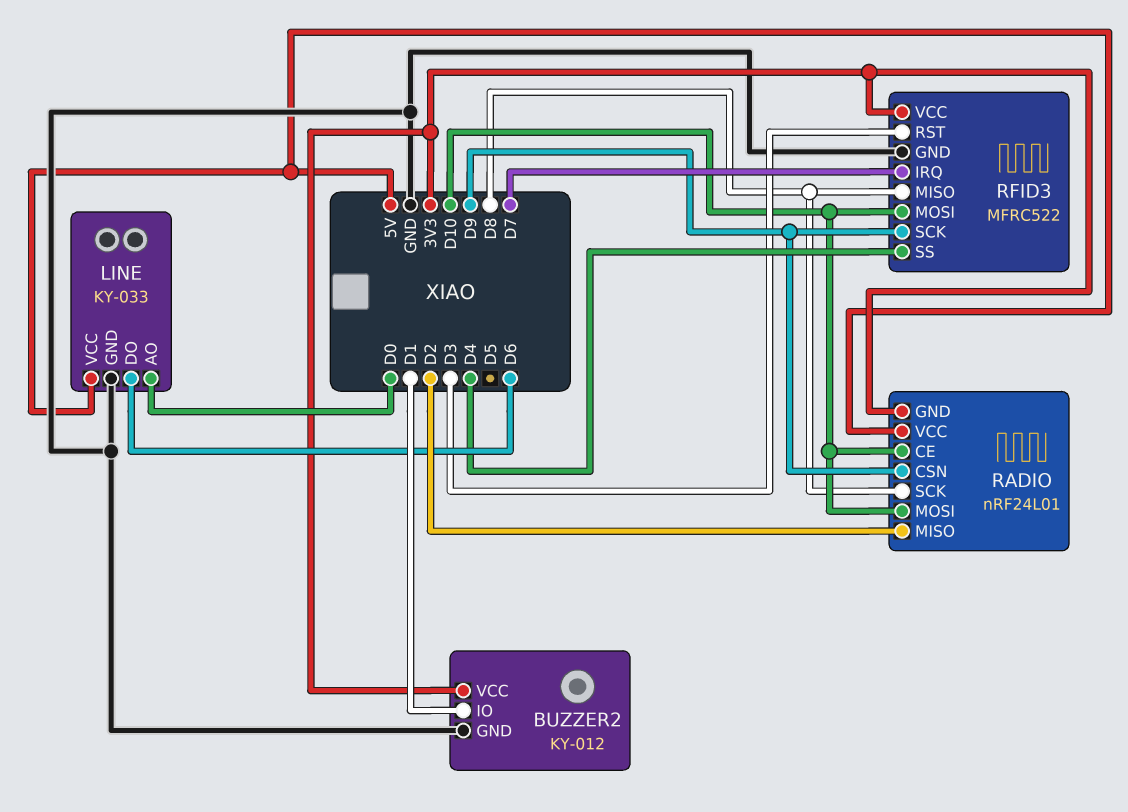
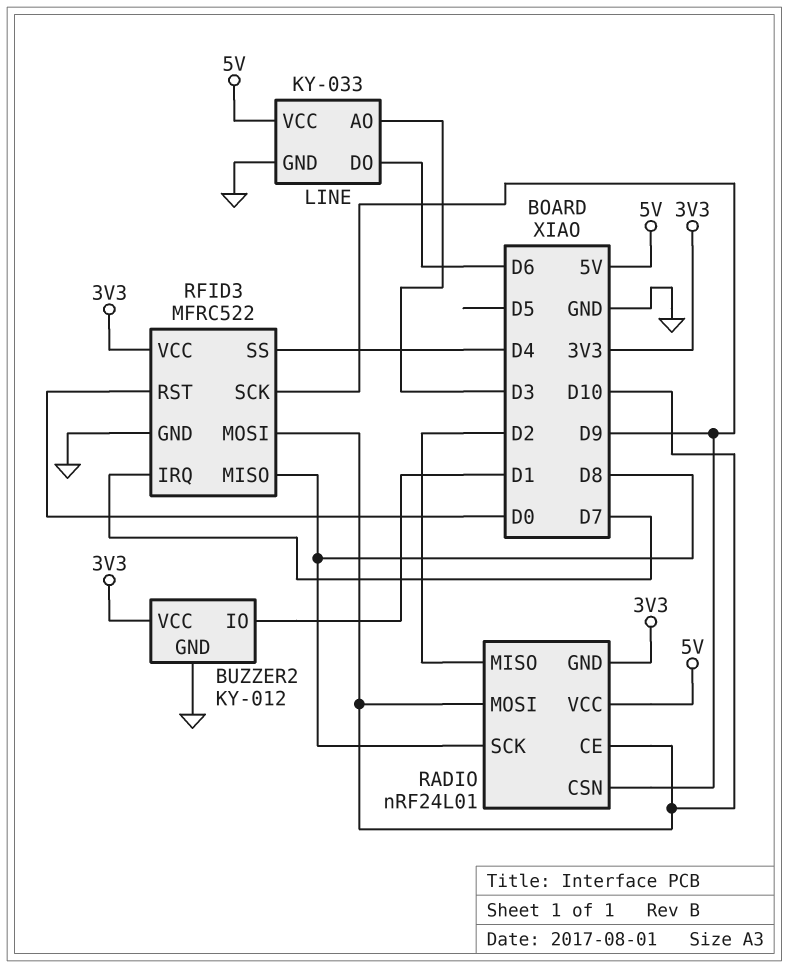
LINE pin AO: D0 -> D3
RFID3 pin RST: D3 -> D0

